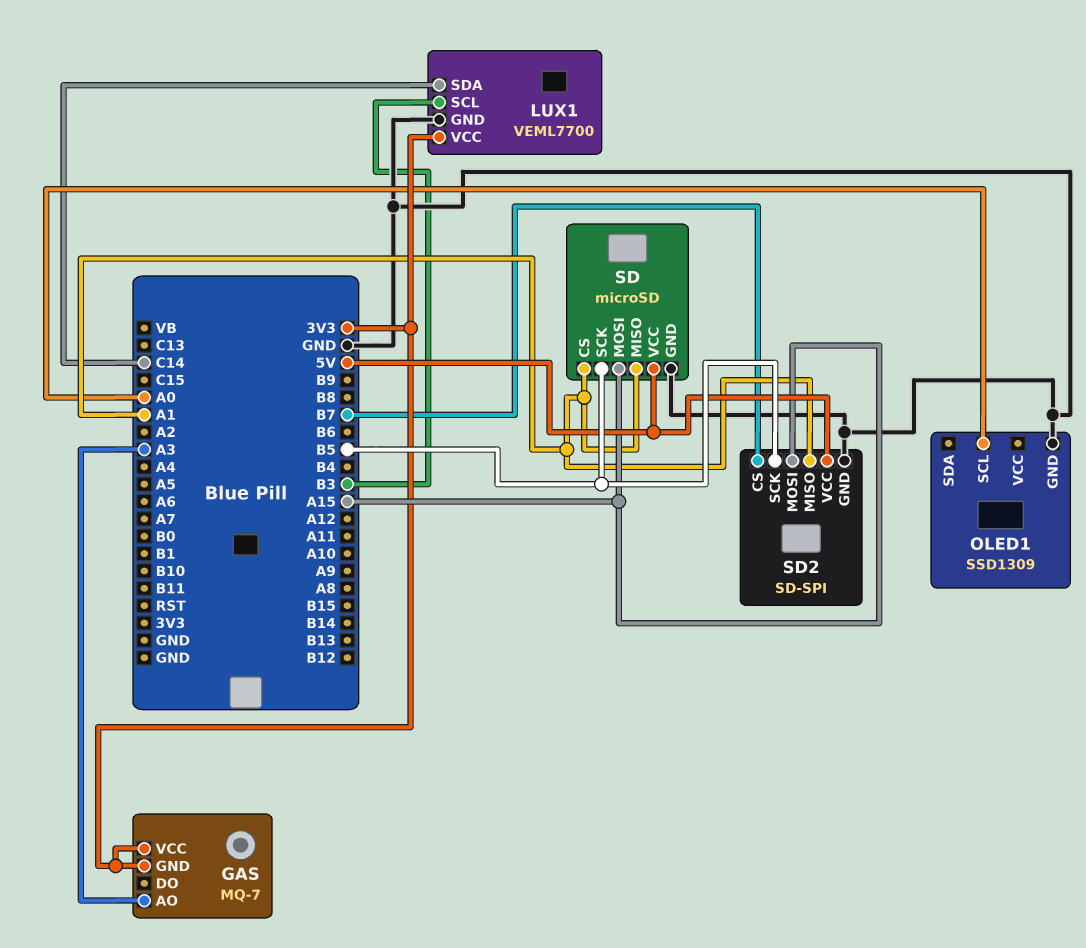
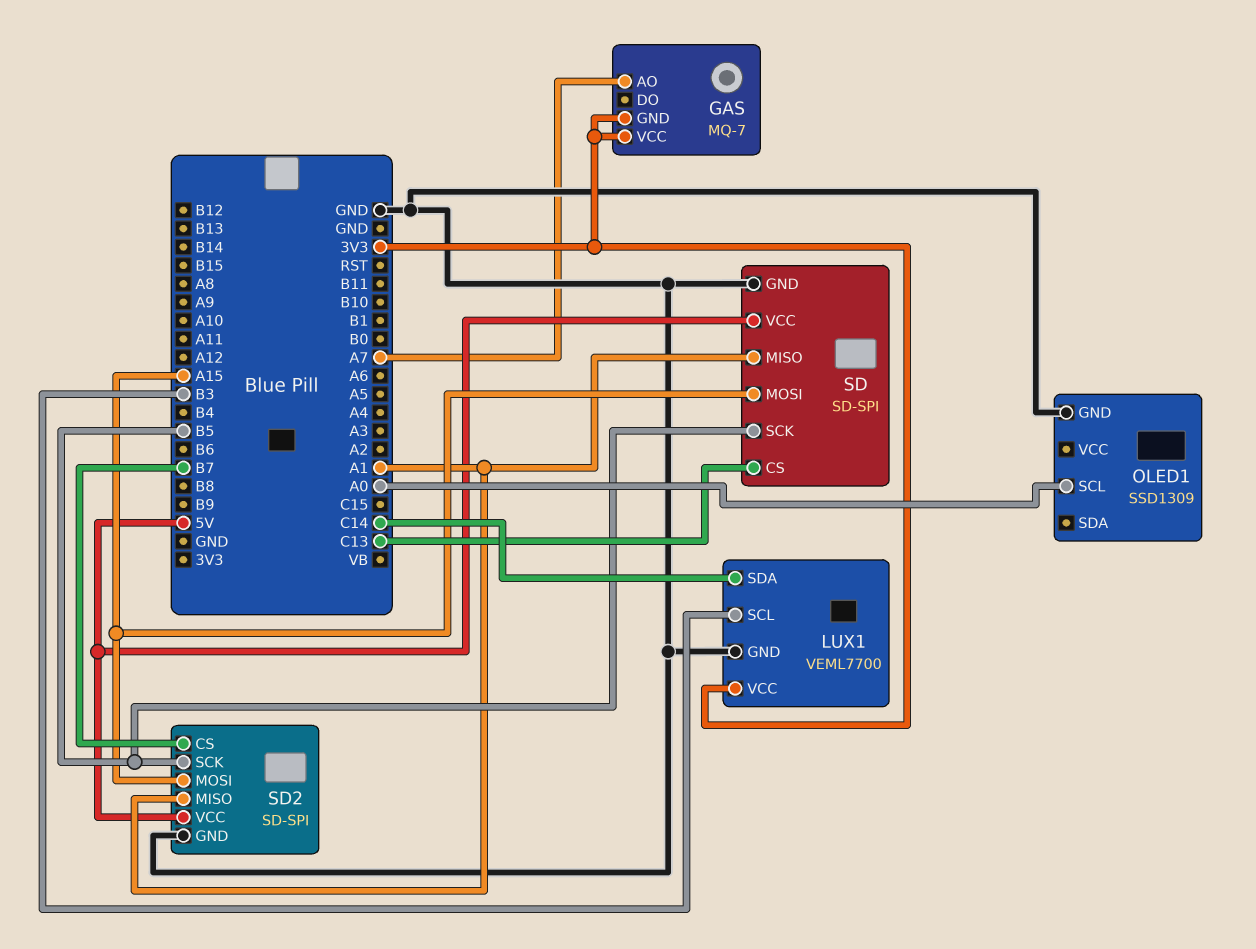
GAS pin AO: A3 -> A7
SD: microSD -> SD-SPI
SD pin CS: A1 -> C13

